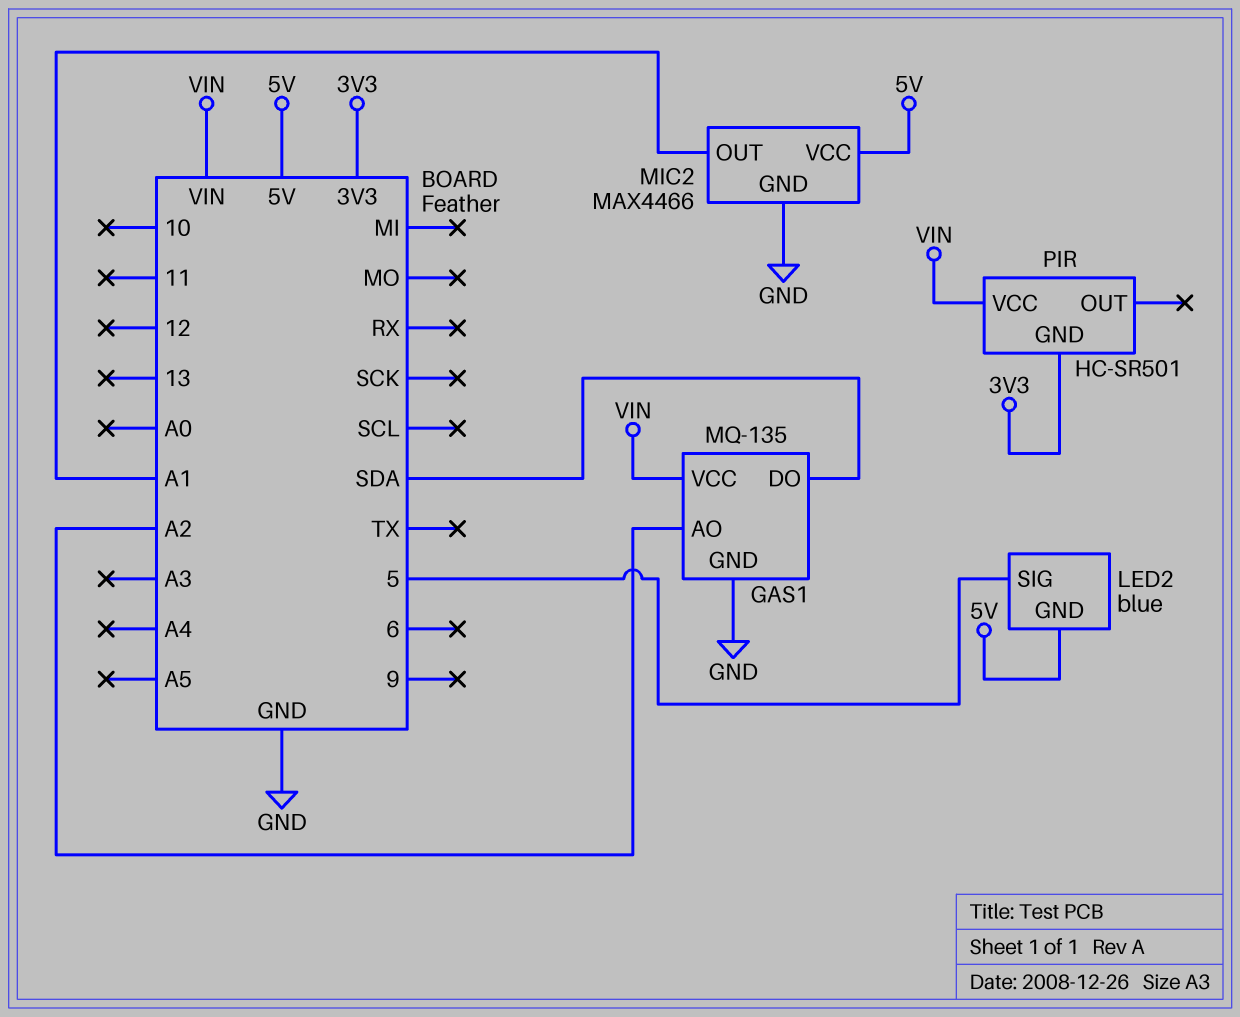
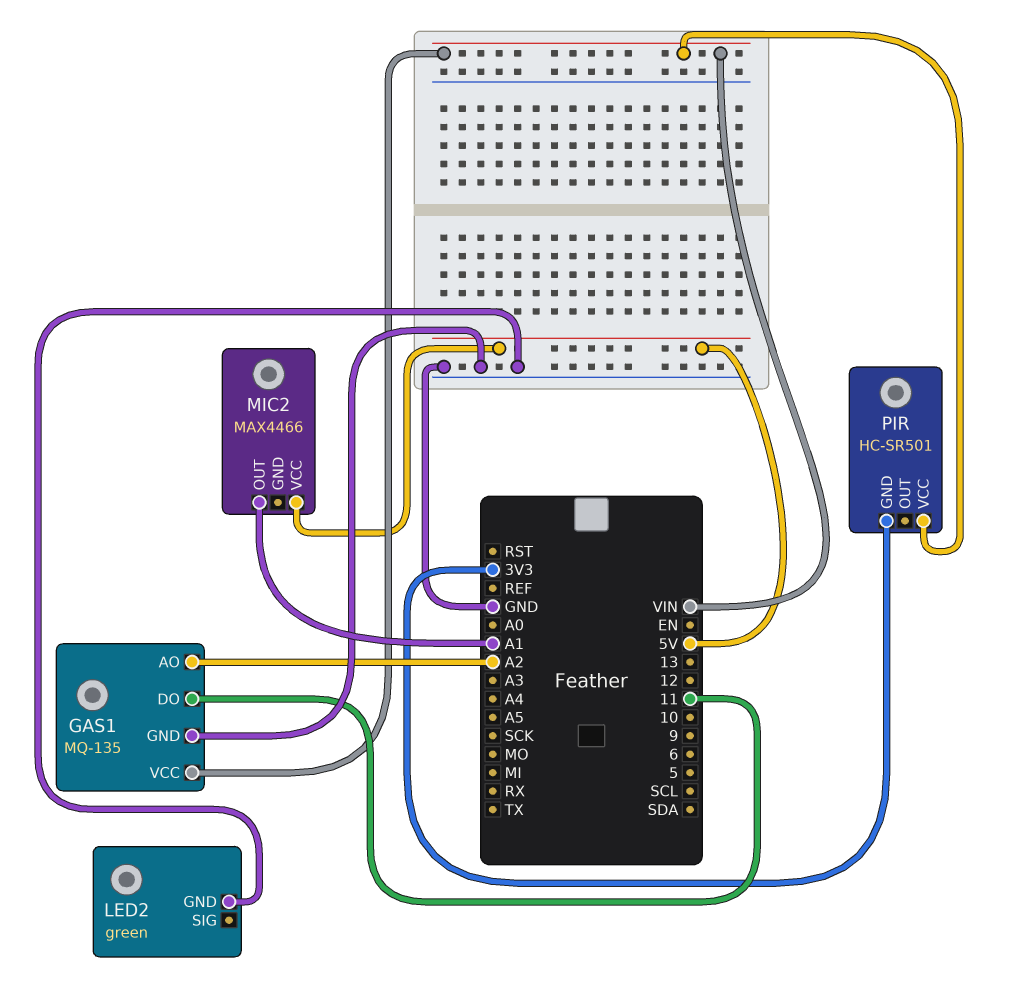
GAS1 pin DO: SDA -> 11
LED2: blue -> green
LED2 pin GND: 5V -> GND
LED2 pin SIG: 5 -> none
MIC2 pin GND: GND -> none

